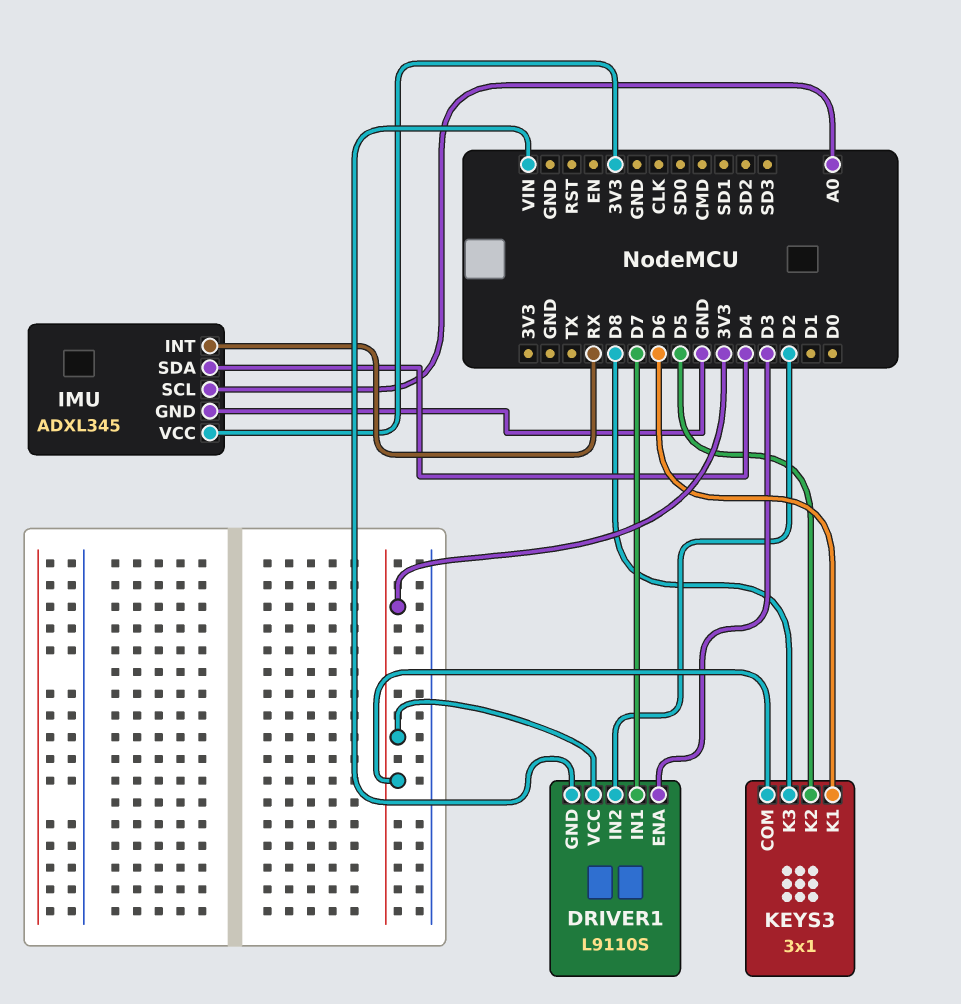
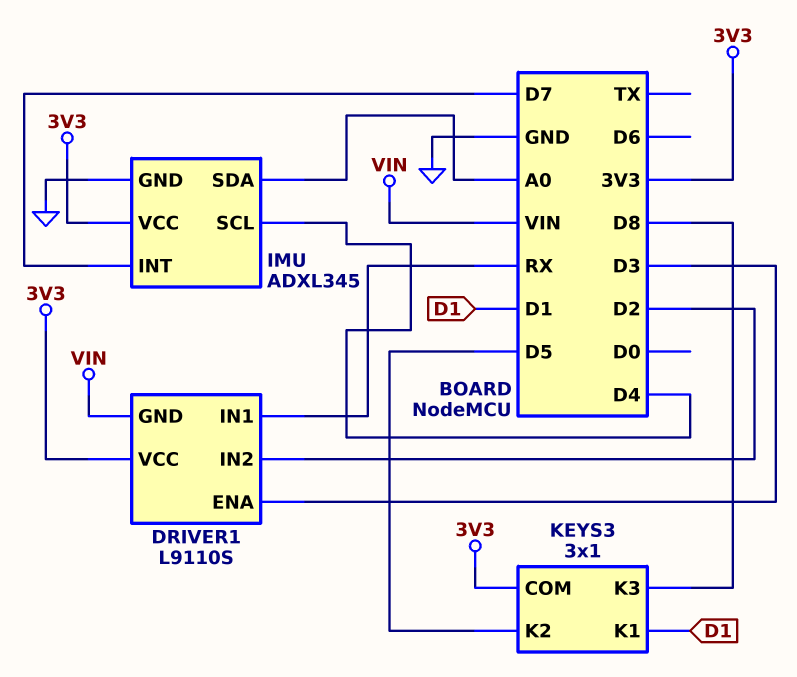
DRIVER1 pin IN1: D7 -> RX
IMU pin INT: RX -> D7
IMU pin SCL: A0 -> D4
IMU pin SDA: D4 -> A0
KEYS3 pin K1: D6 -> D1

